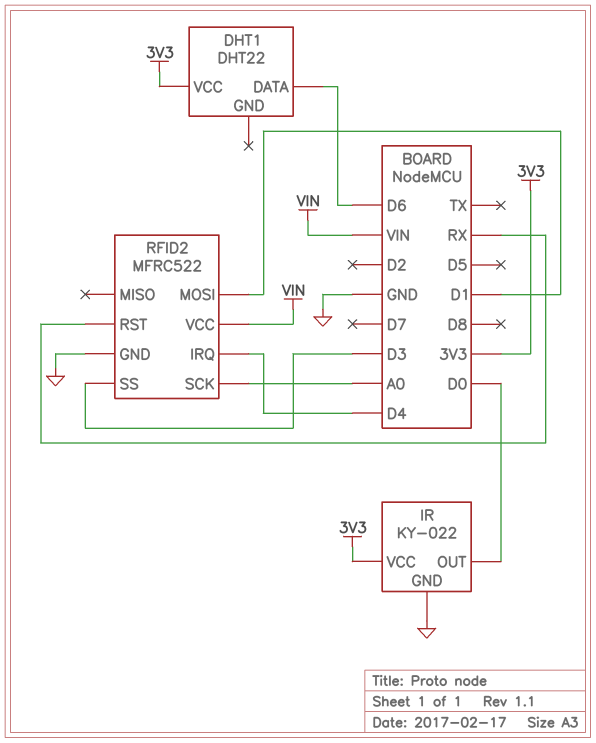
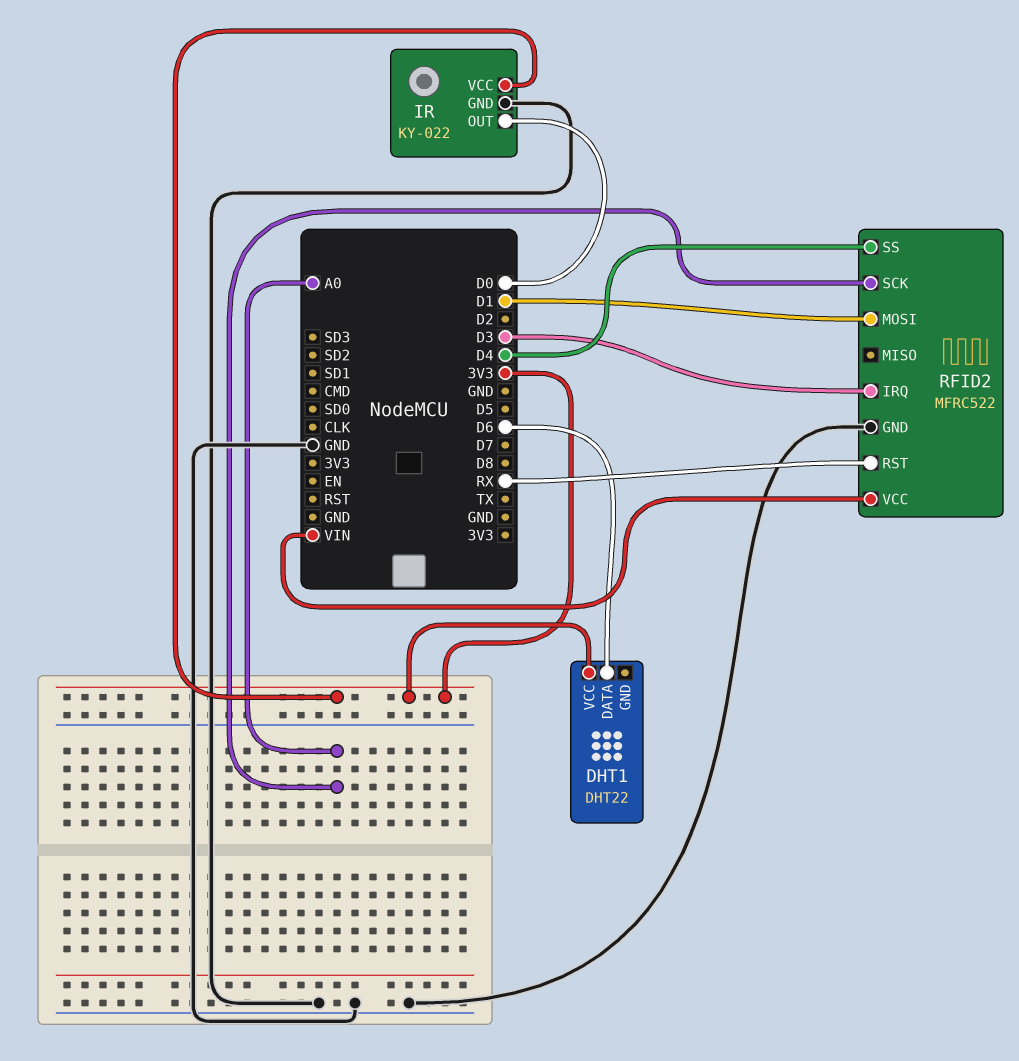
RFID2 pin IRQ: D4 -> D3
RFID2 pin SS: D3 -> D4

